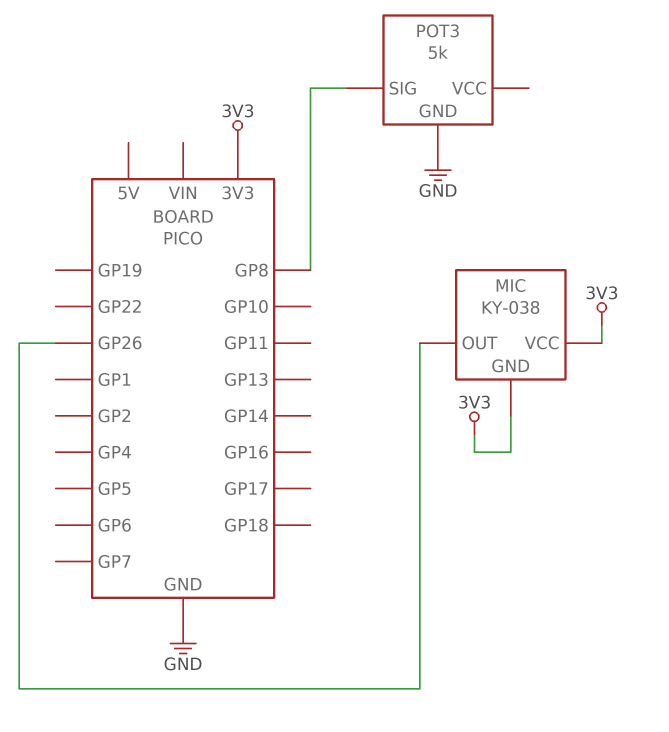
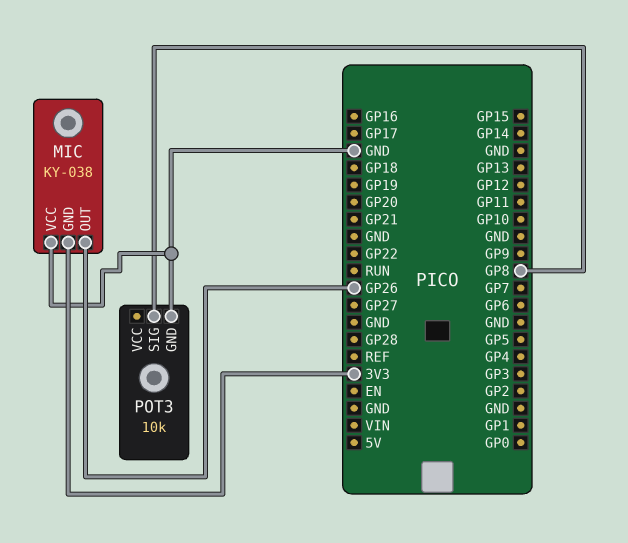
MIC pin VCC: 3V3 -> GND
POT3: 5k -> 10k

